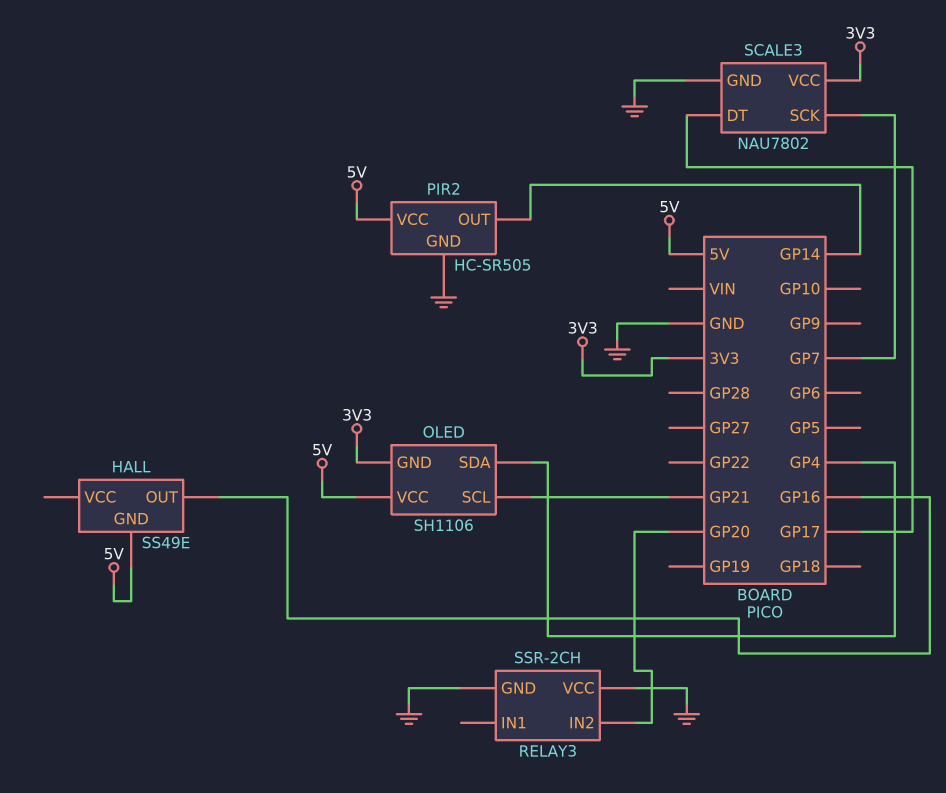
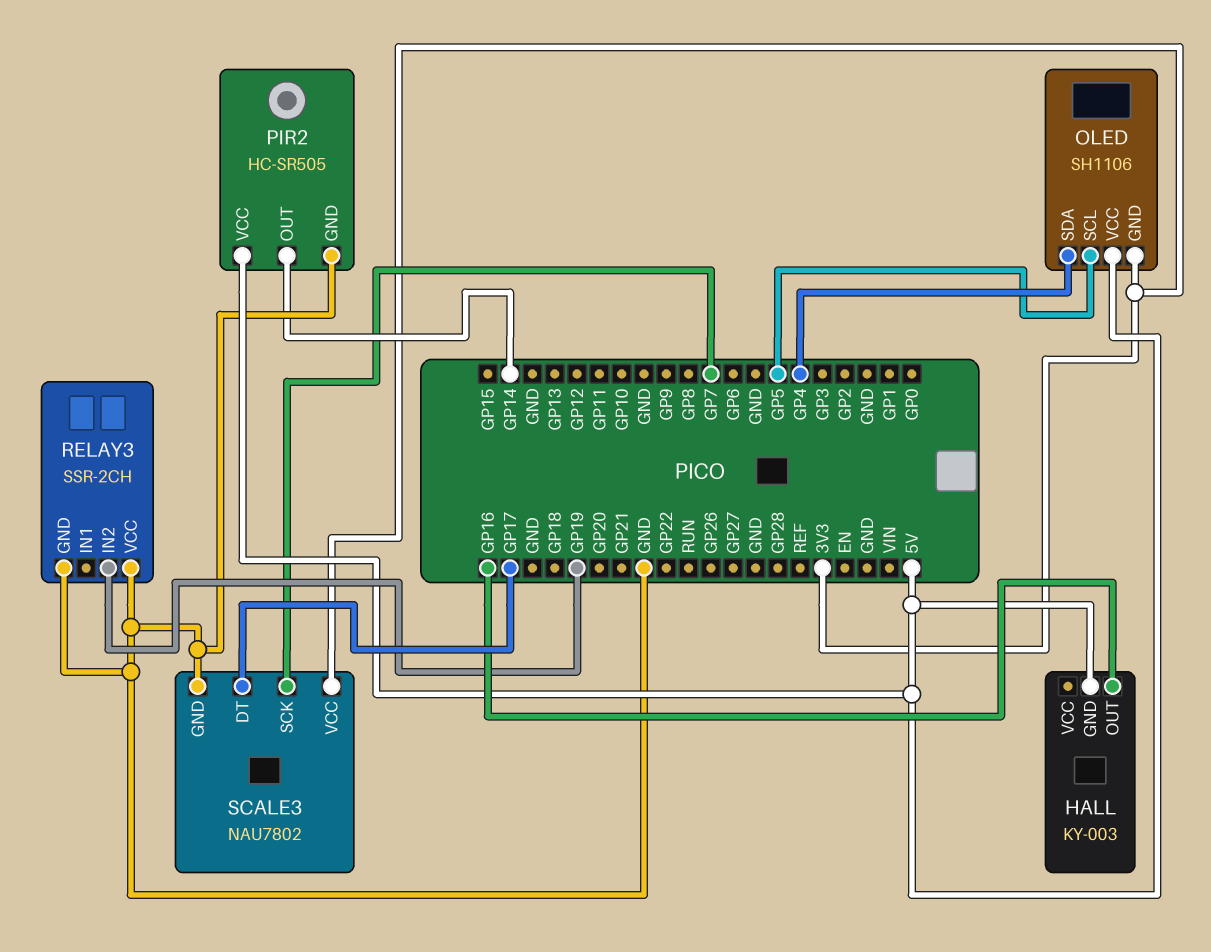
HALL: SS49E -> KY-003
OLED pin SCL: GP21 -> GP5
RELAY3 pin IN2: GP20 -> GP19

